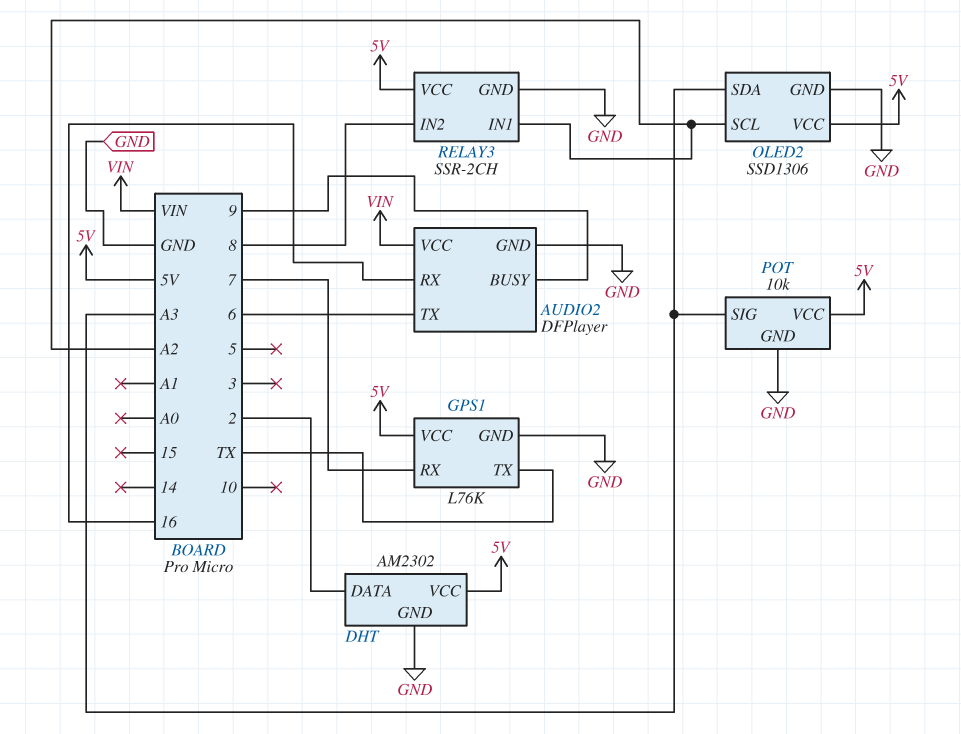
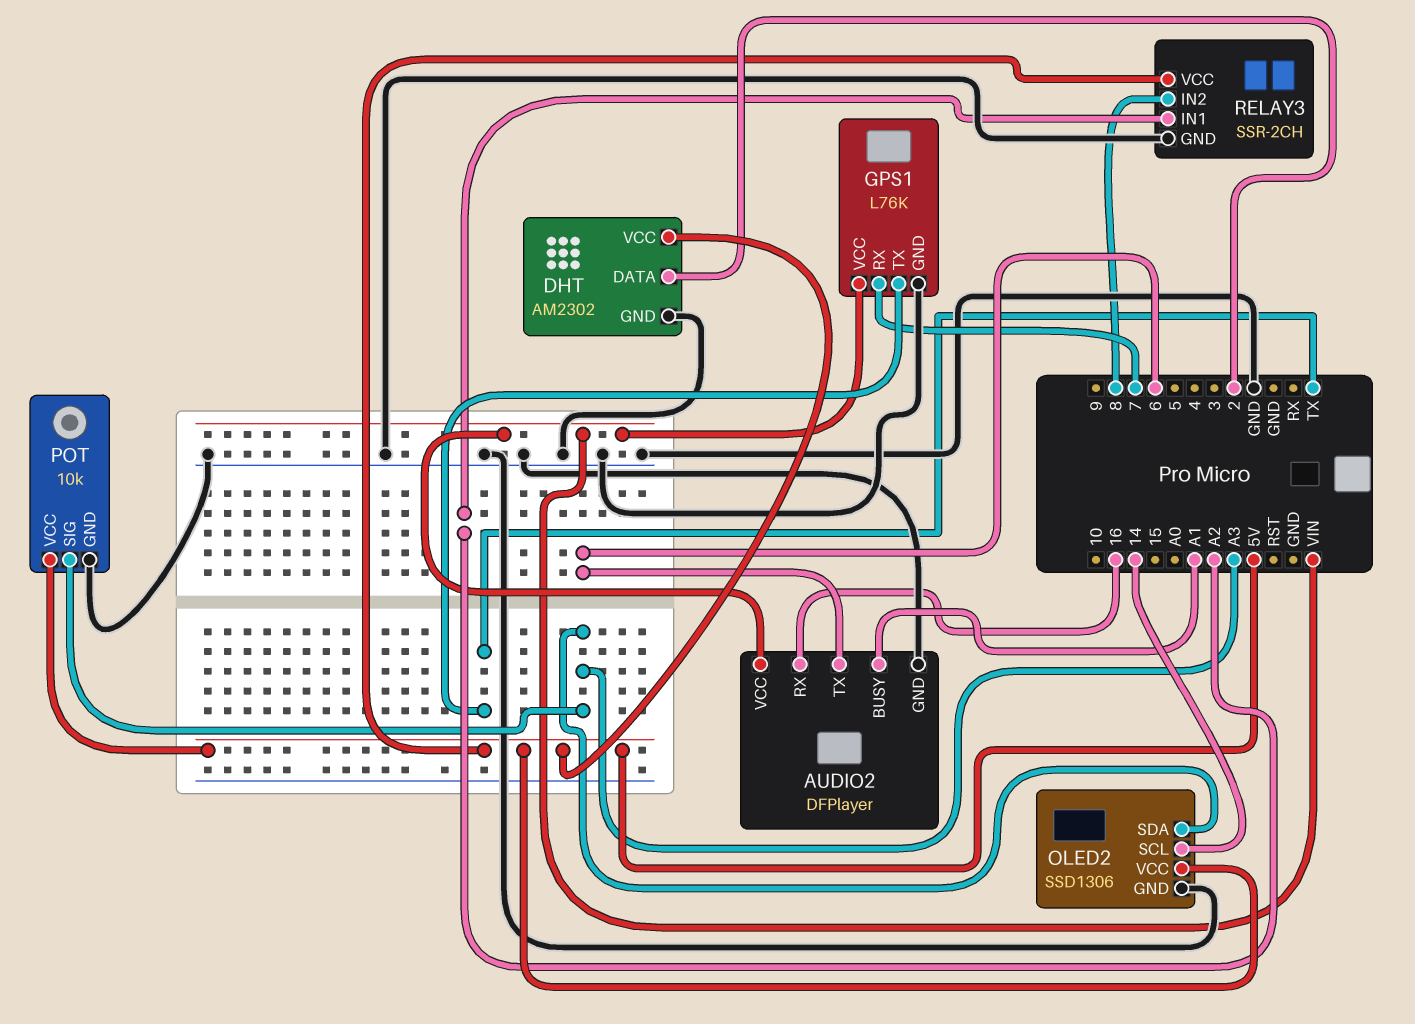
AUDIO2 pin BUSY: 9 -> A1
GPS1 pin VCC: 5V -> VIN
OLED2 pin SCL: A2 -> 14

